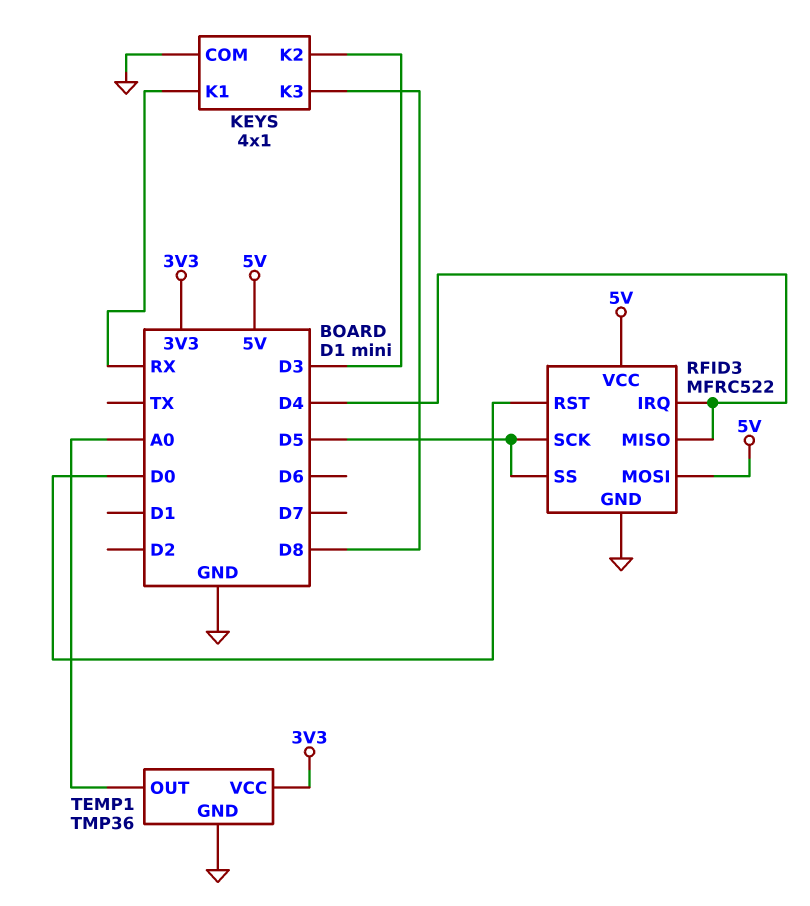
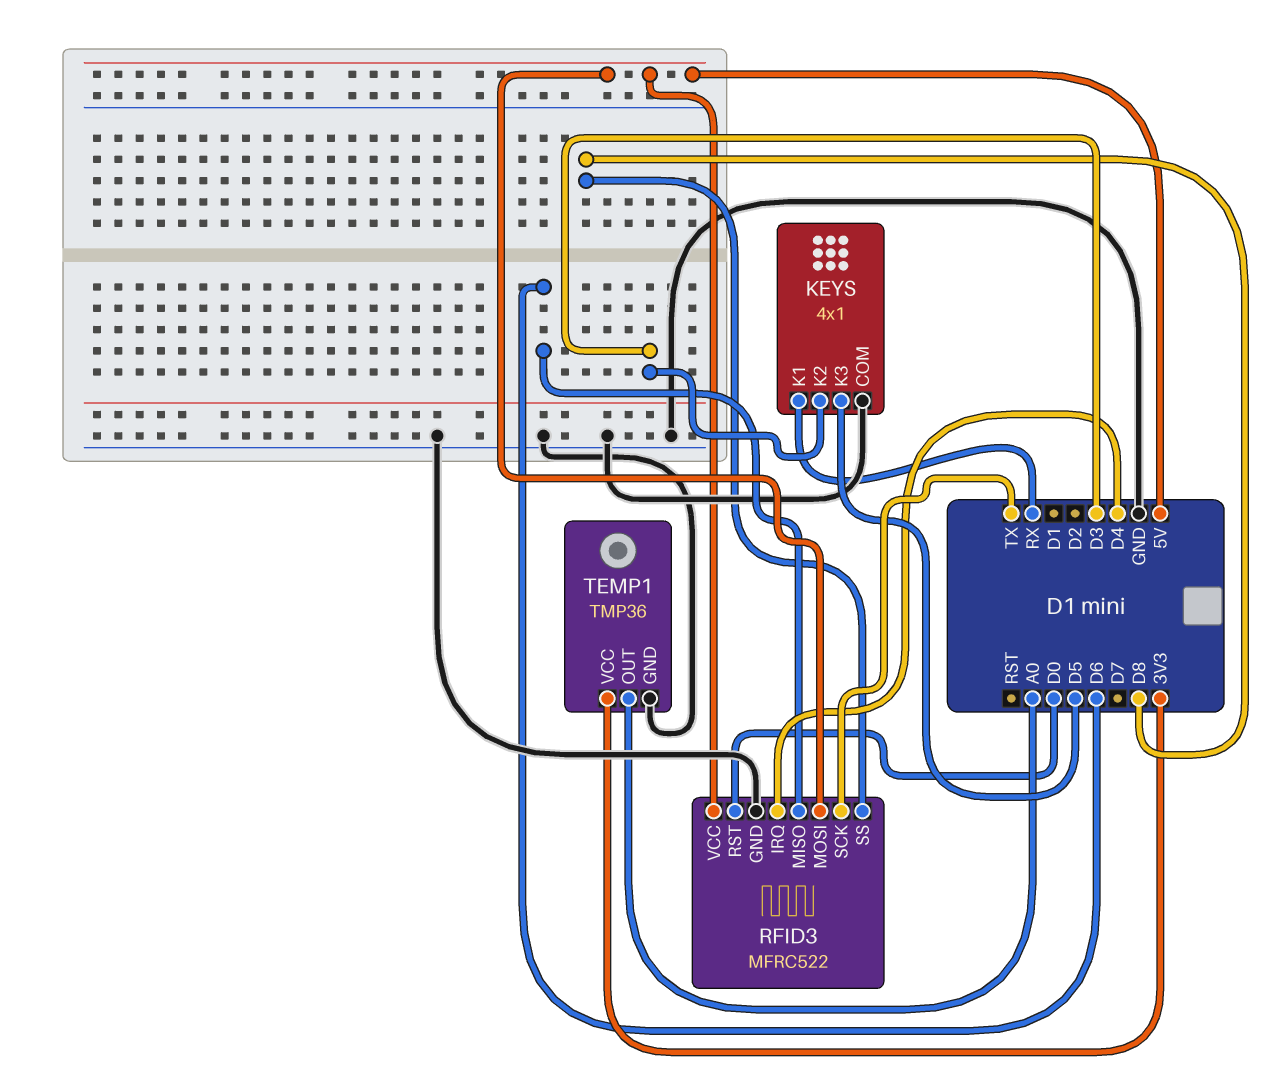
KEYS pin K3: D8 -> D5
RFID3 pin MISO: D4 -> D6
RFID3 pin SCK: D5 -> TX
RFID3 pin SS: D5 -> D8

